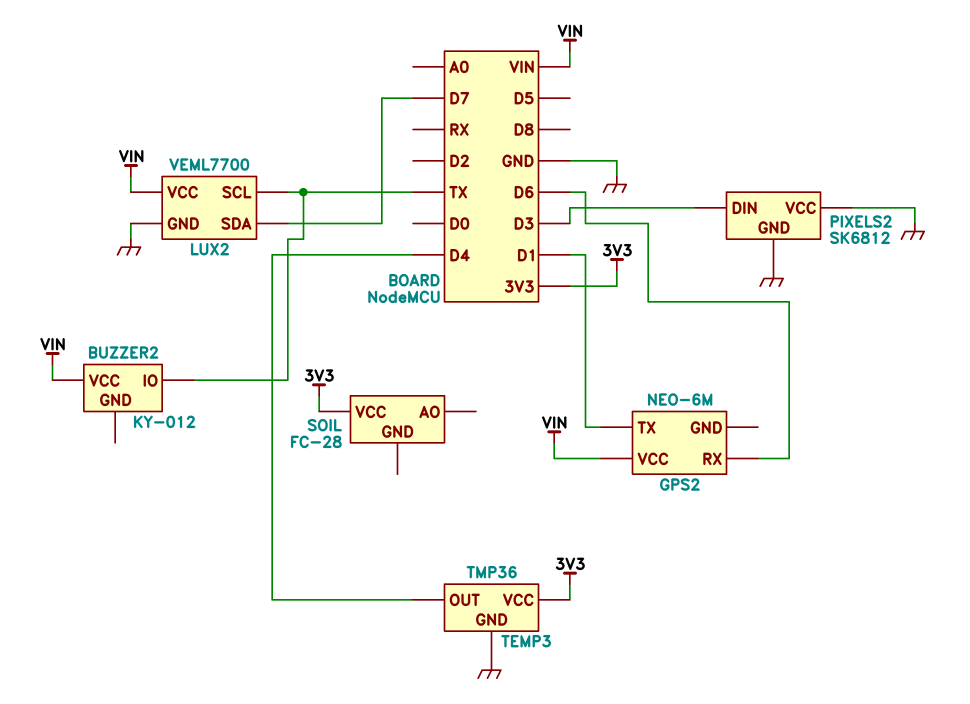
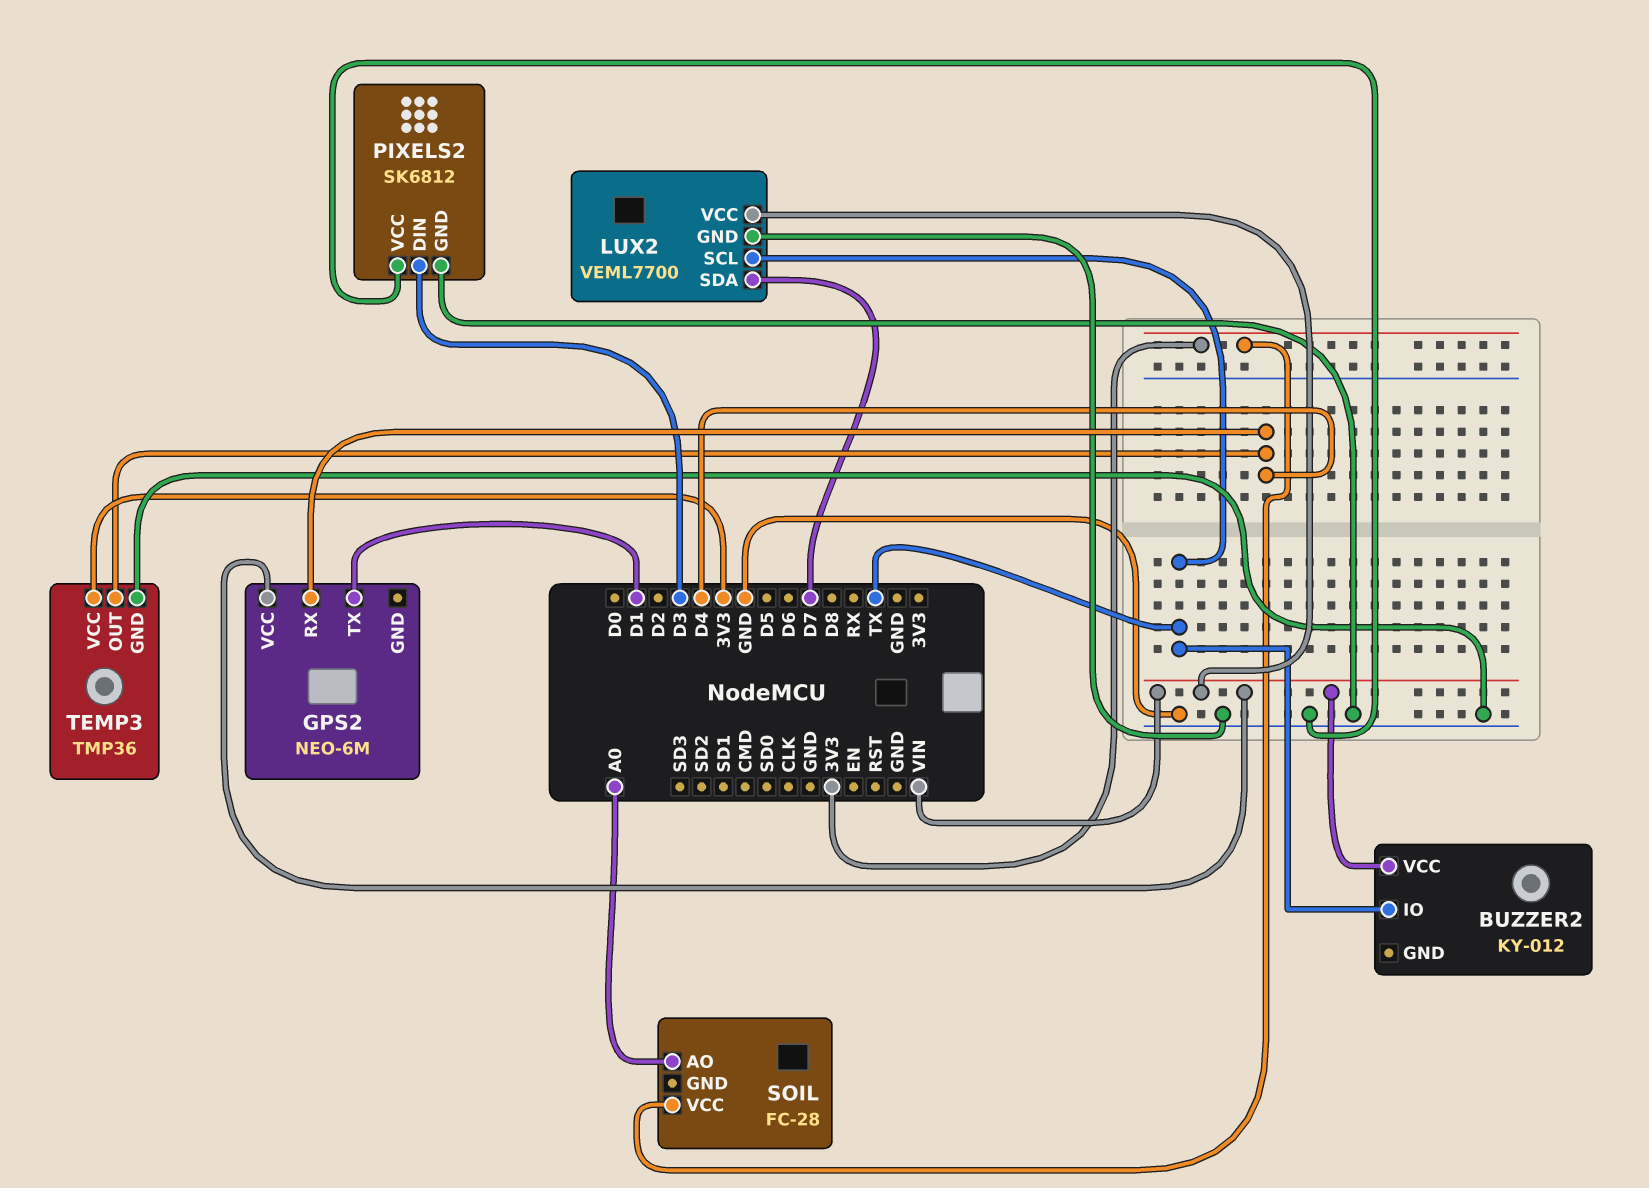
GPS2 pin RX: D6 -> D4
SOIL pin AO: none -> A0

